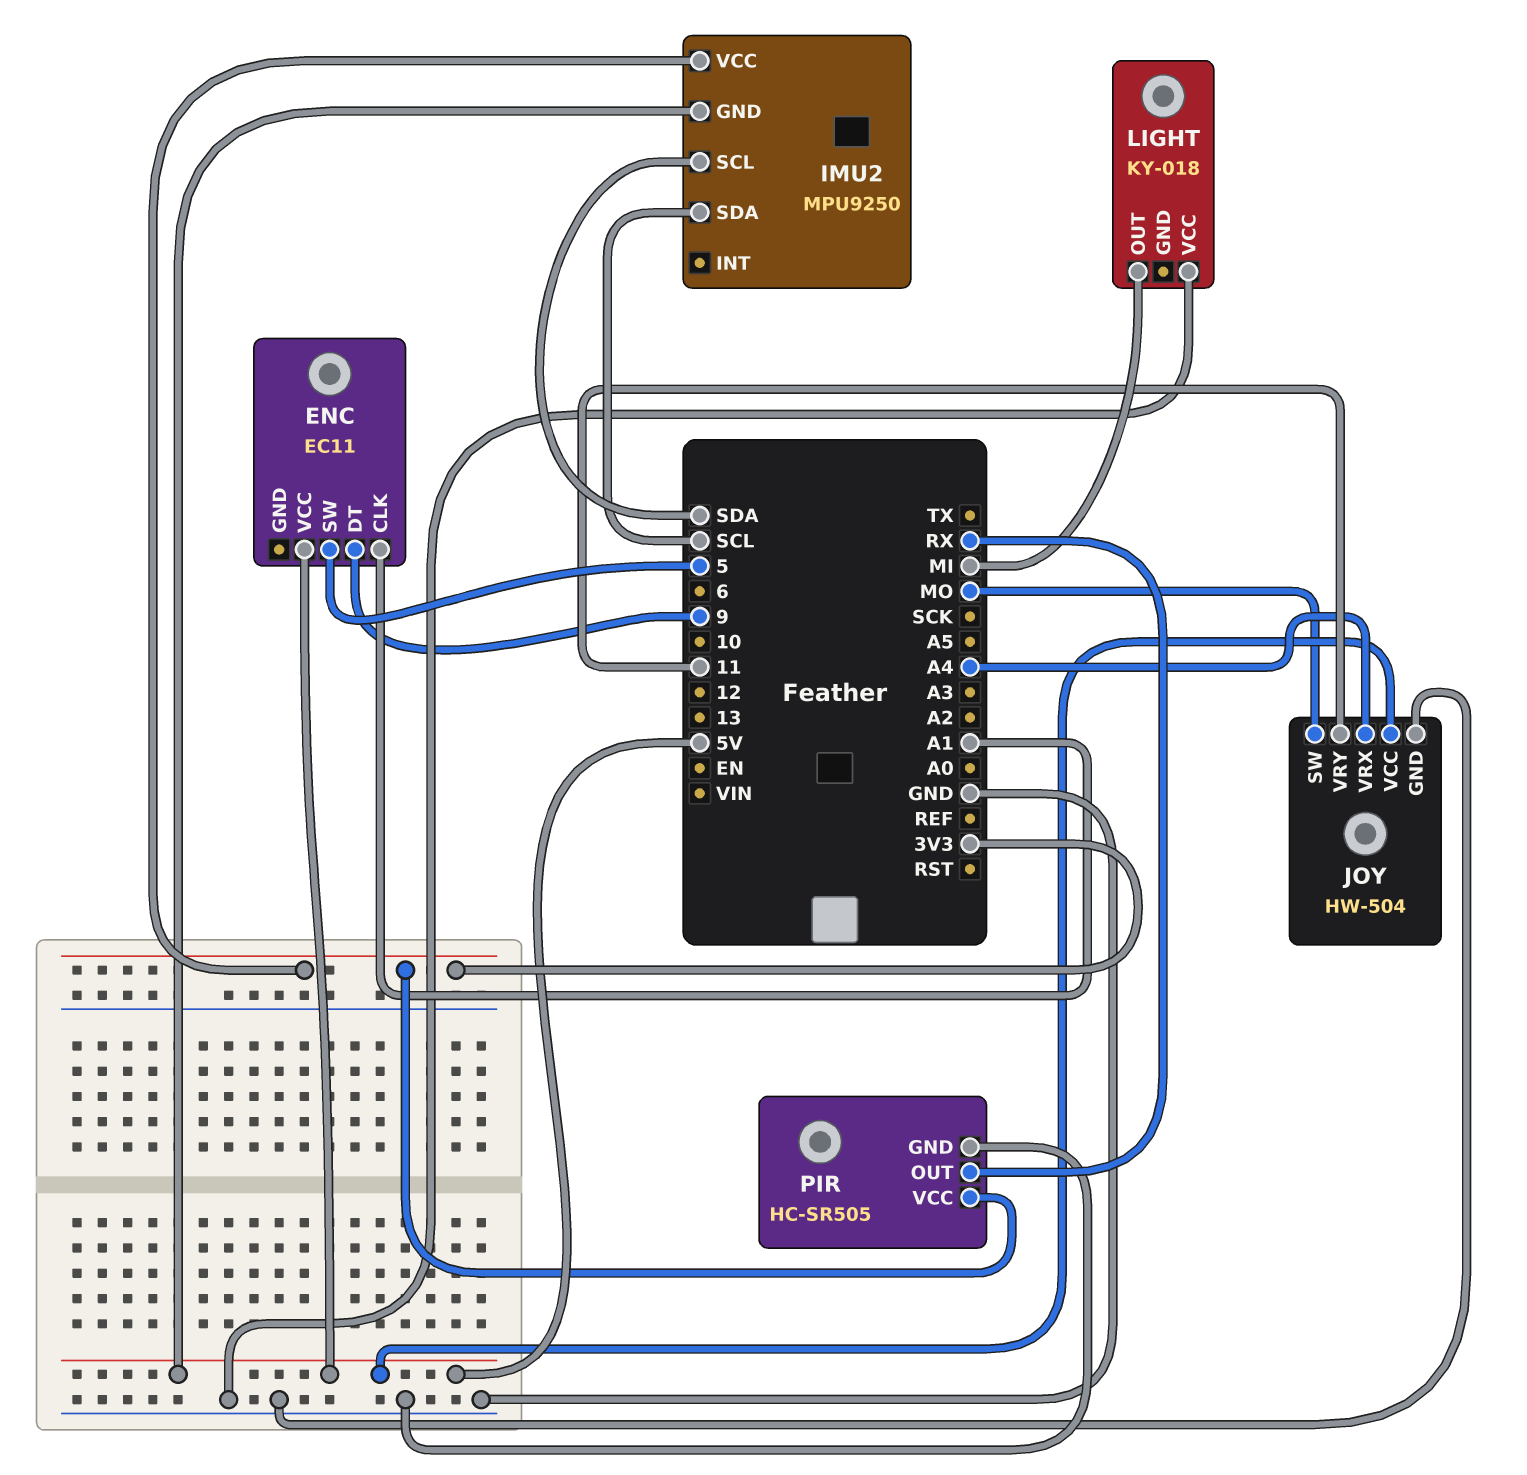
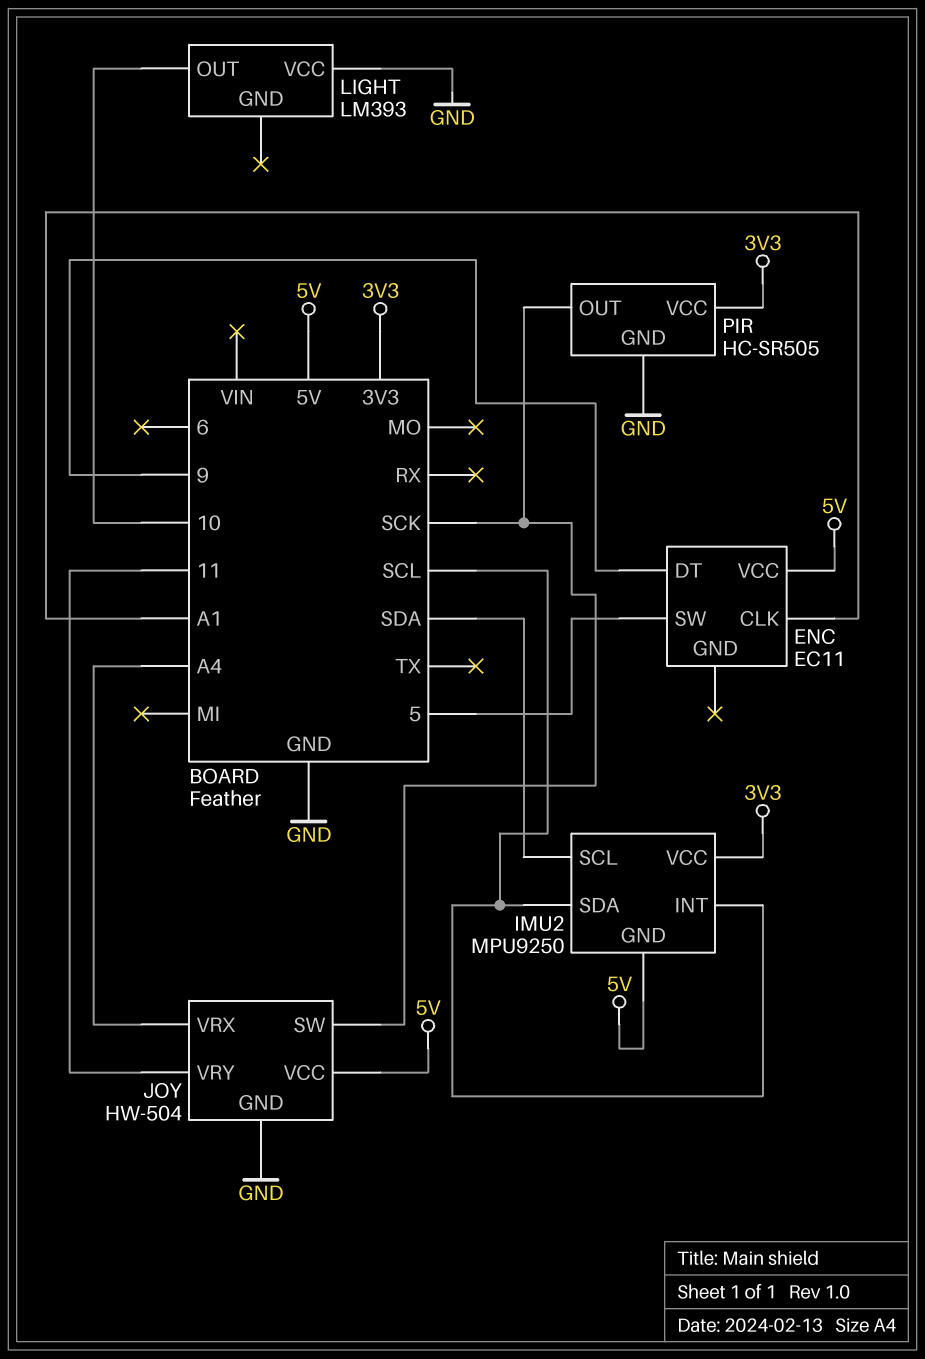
IMU2 pin INT: none -> SCL
JOY pin SW: MO -> SCK
LIGHT: KY-018 -> LM393
LIGHT pin OUT: MI -> 10
PIR pin OUT: RX -> SCK

